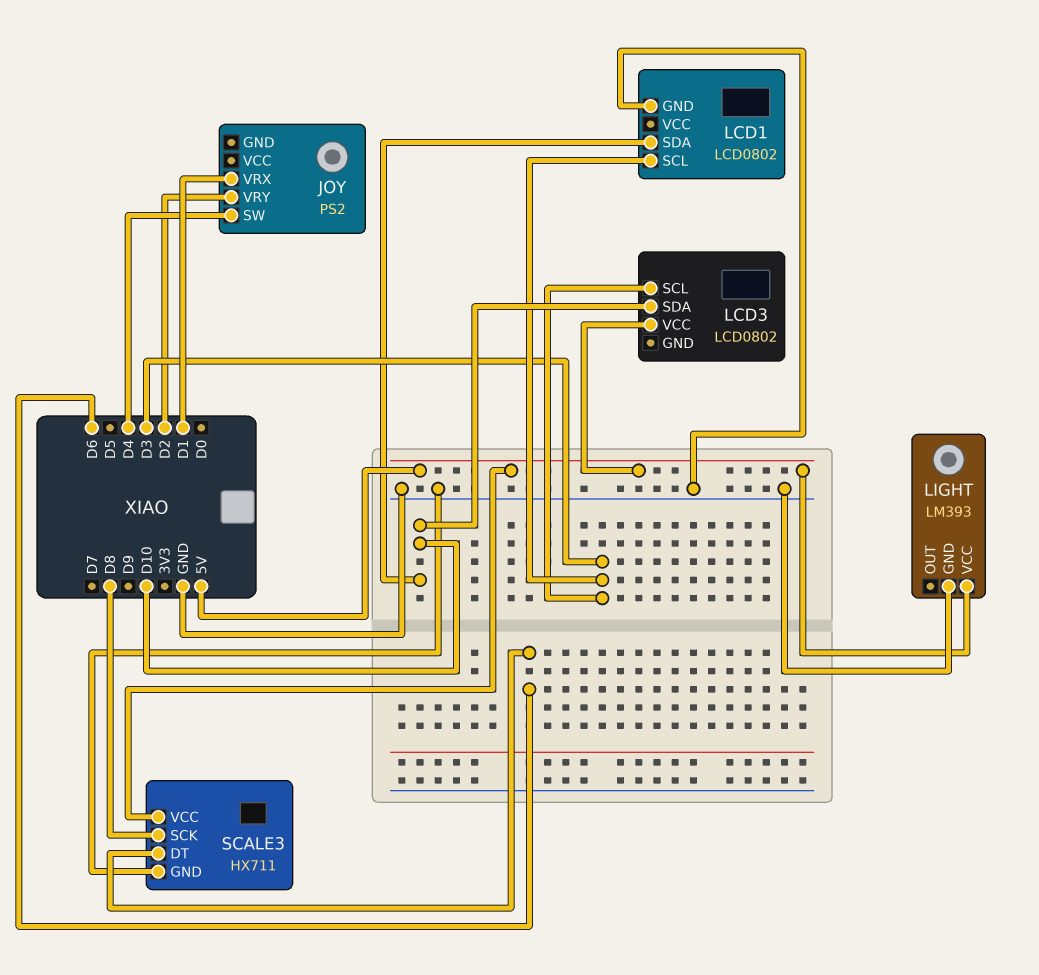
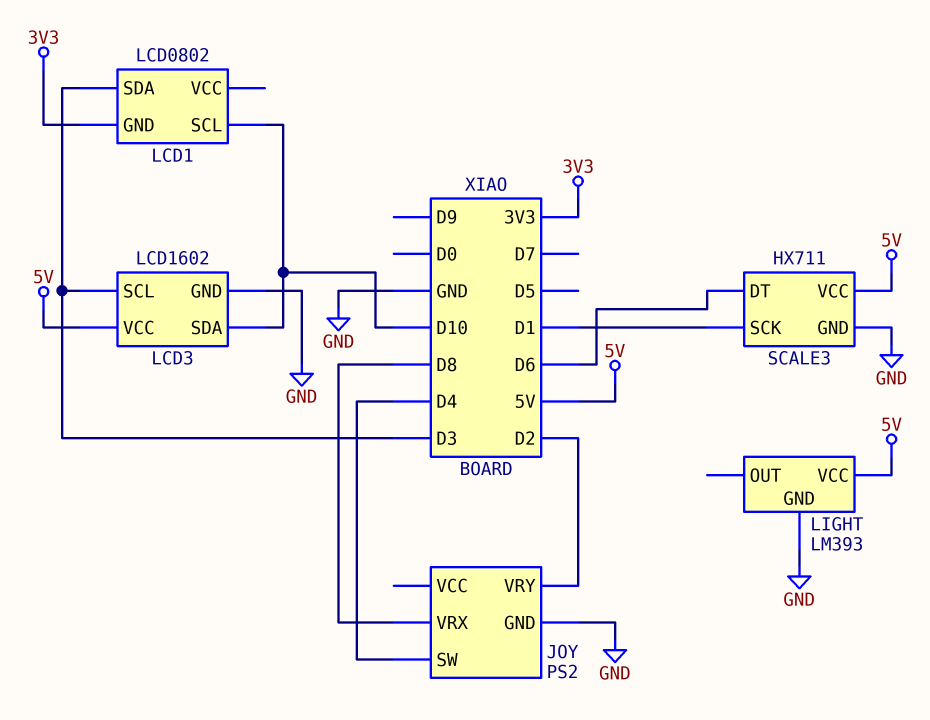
JOY pin GND: none -> GND
JOY pin VRX: D1 -> D8
LCD1 pin GND: GND -> 3V3
LCD1 pin SCL: D3 -> D10
LCD1 pin SDA: D10 -> D3
LCD3: LCD0802 -> LCD1602
LCD3 pin GND: none -> GND
SCALE3 pin SCK: D8 -> D1

